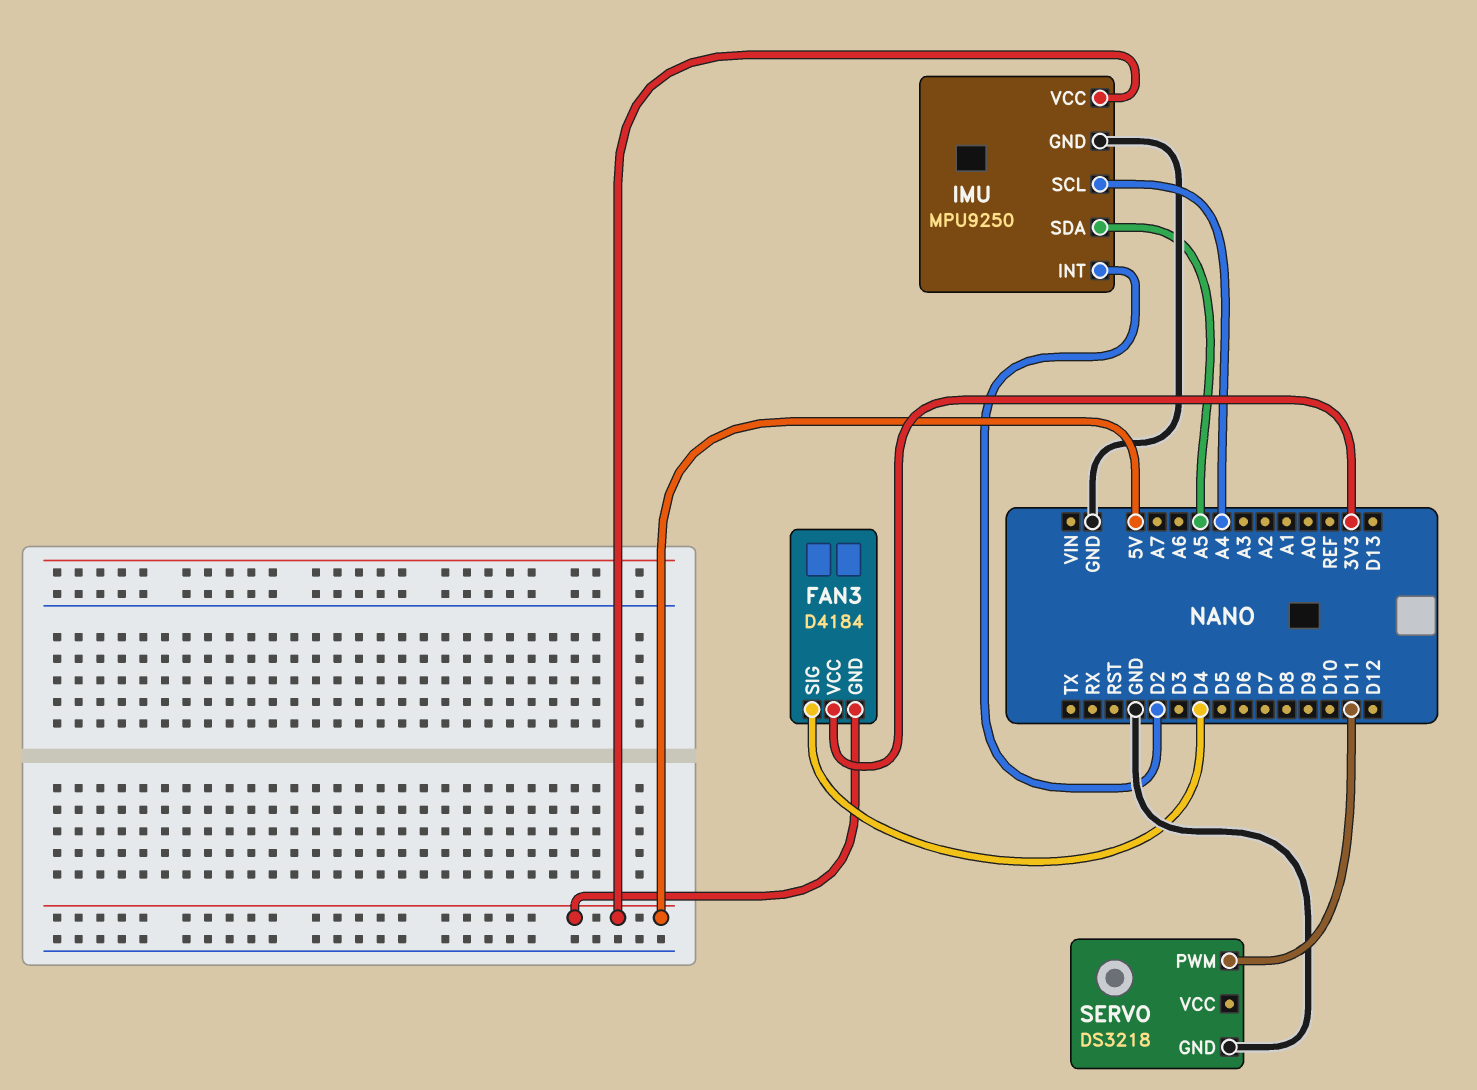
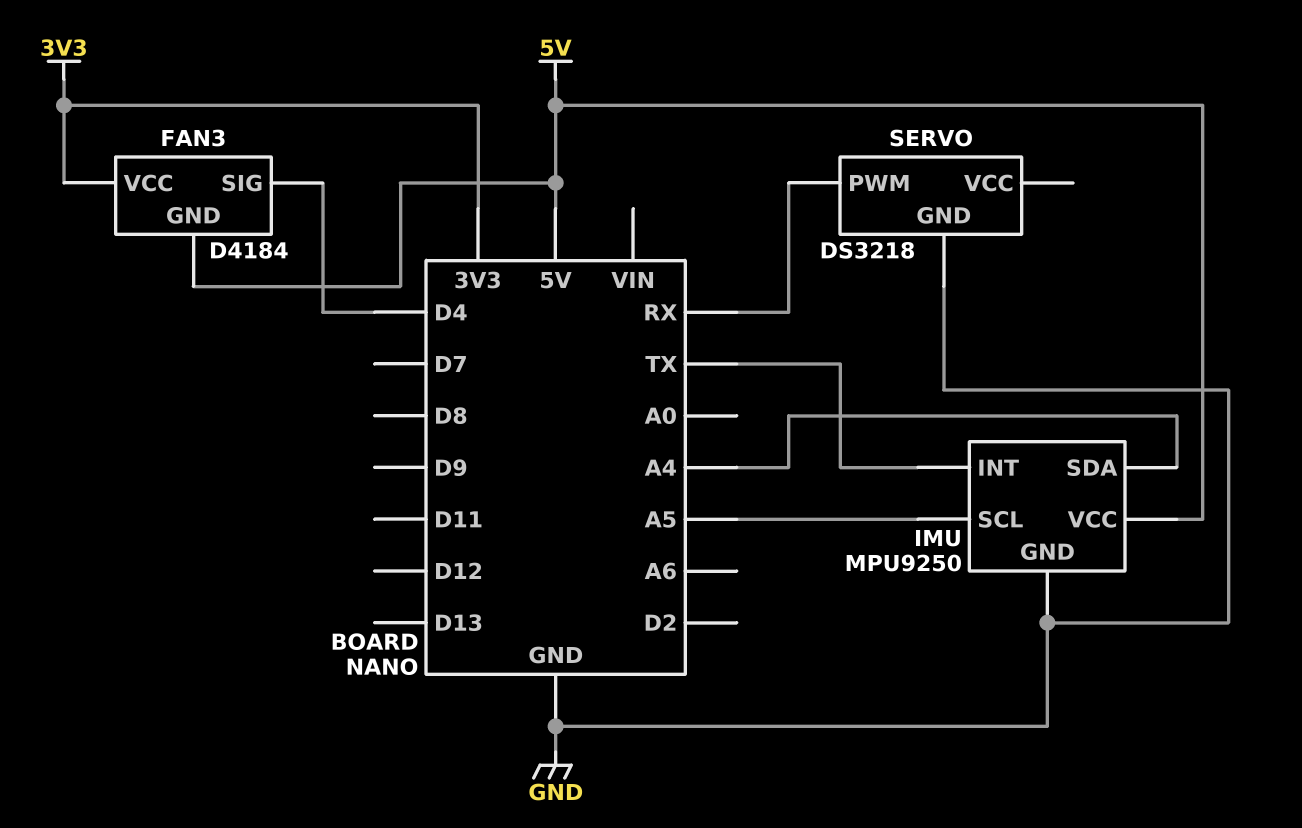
IMU pin INT: D2 -> TX
IMU pin SCL: A4 -> A5
IMU pin SDA: A5 -> A4
SERVO pin PWM: D11 -> RX

